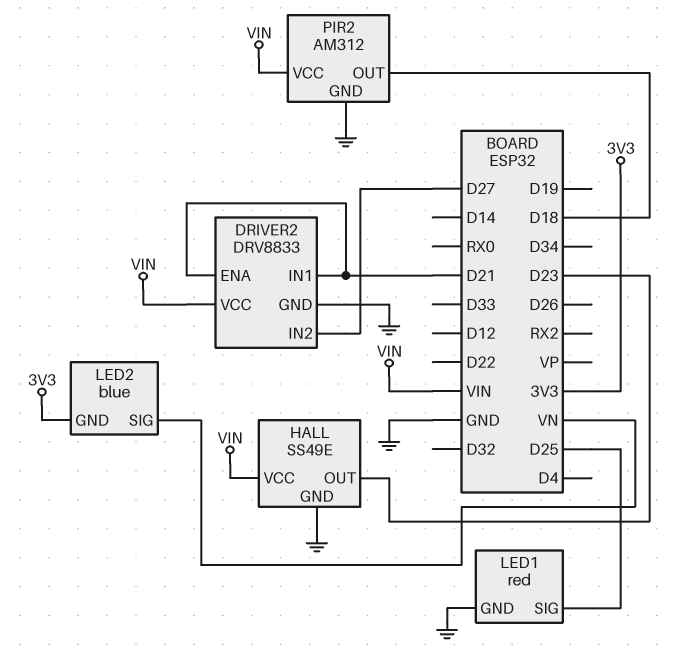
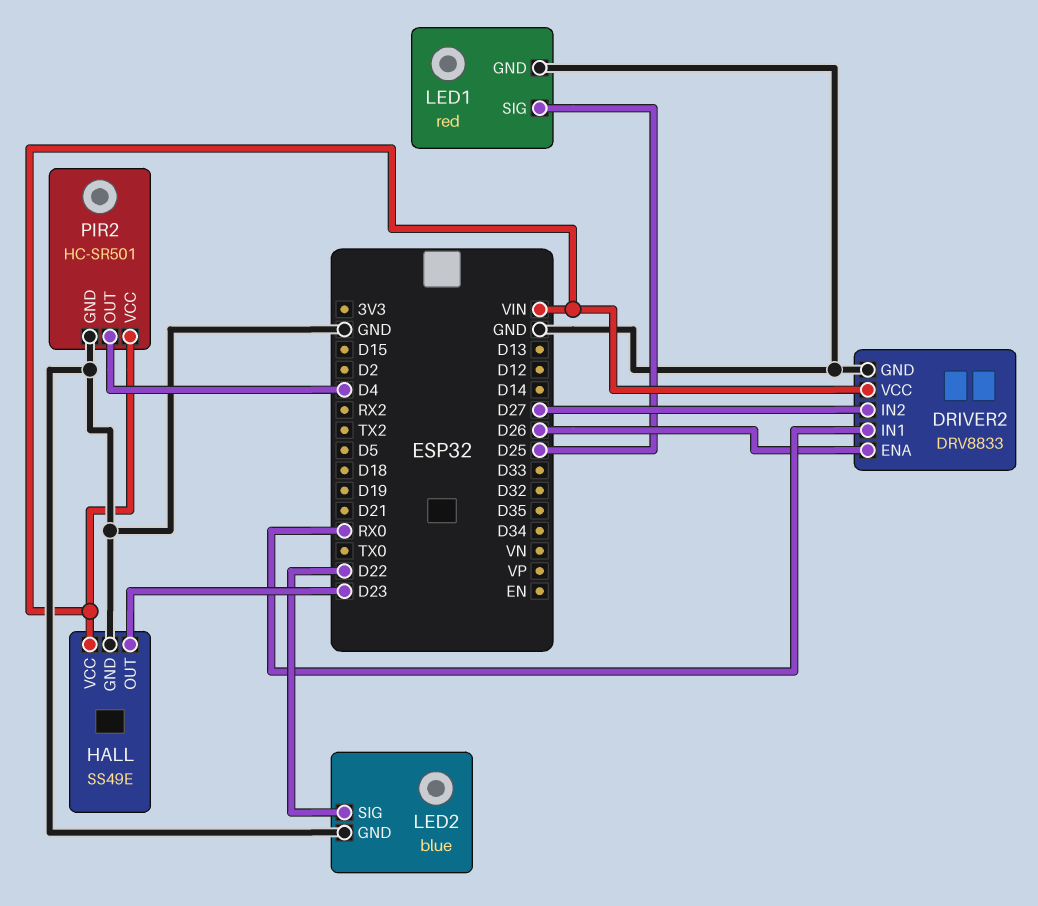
DRIVER2 pin ENA: D21 -> D26
DRIVER2 pin IN1: D21 -> RX0
LED2 pin GND: 3V3 -> GND
LED2 pin SIG: VN -> D22
PIR2: AM312 -> HC-SR501
PIR2 pin OUT: D18 -> D4

